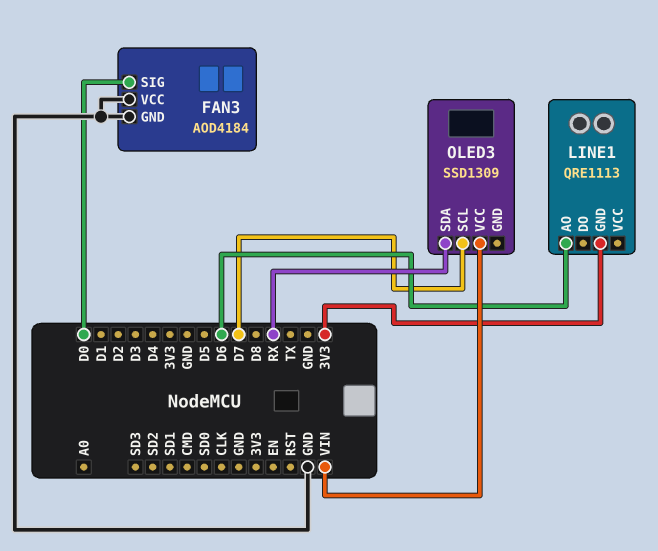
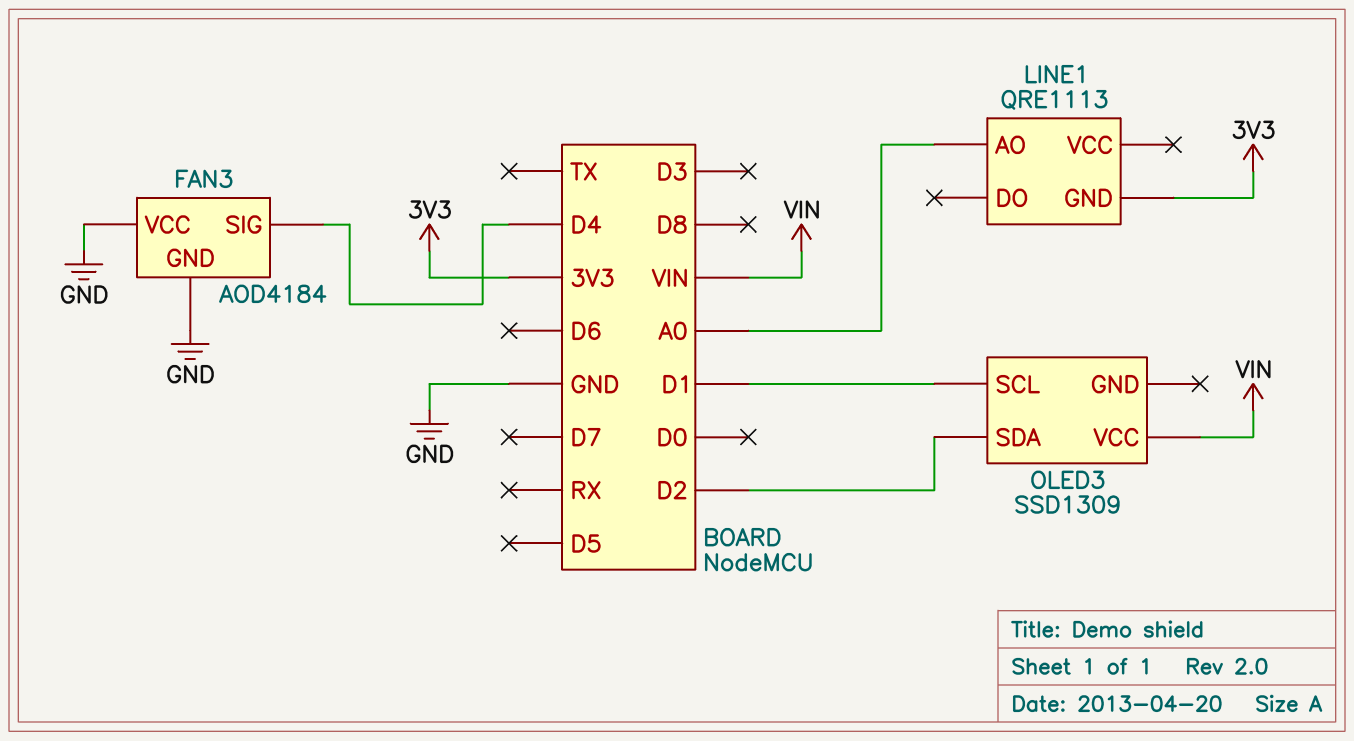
FAN3 pin SIG: D0 -> D4
LINE1 pin AO: D6 -> A0
OLED3 pin SCL: D7 -> D1
OLED3 pin SDA: RX -> D2

